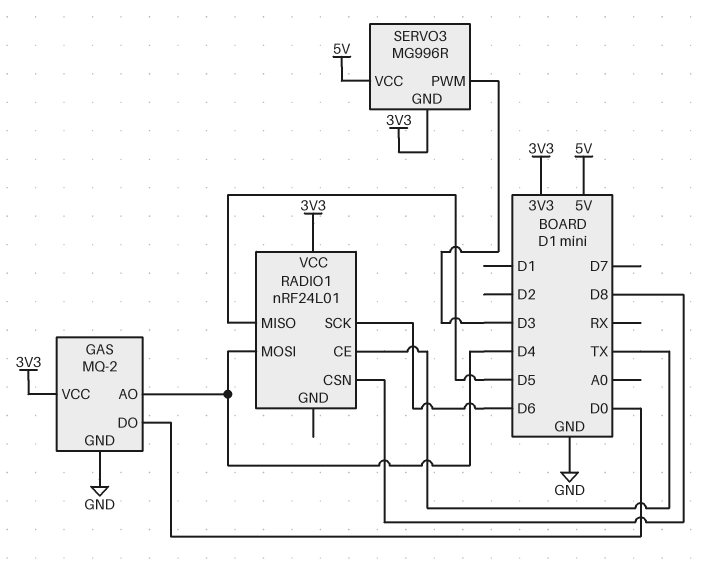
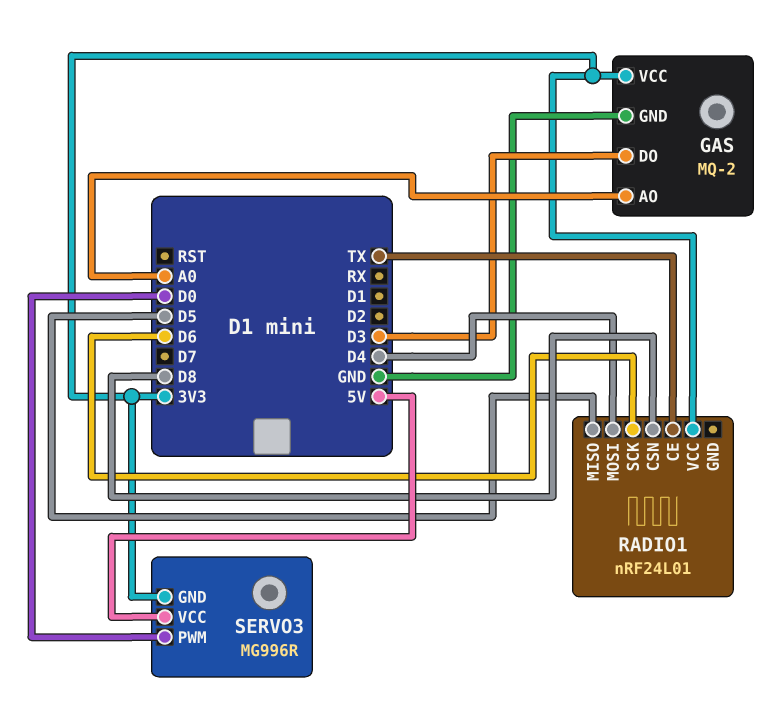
GAS pin AO: D4 -> A0
GAS pin DO: D0 -> D3
SERVO3 pin PWM: D3 -> D0

